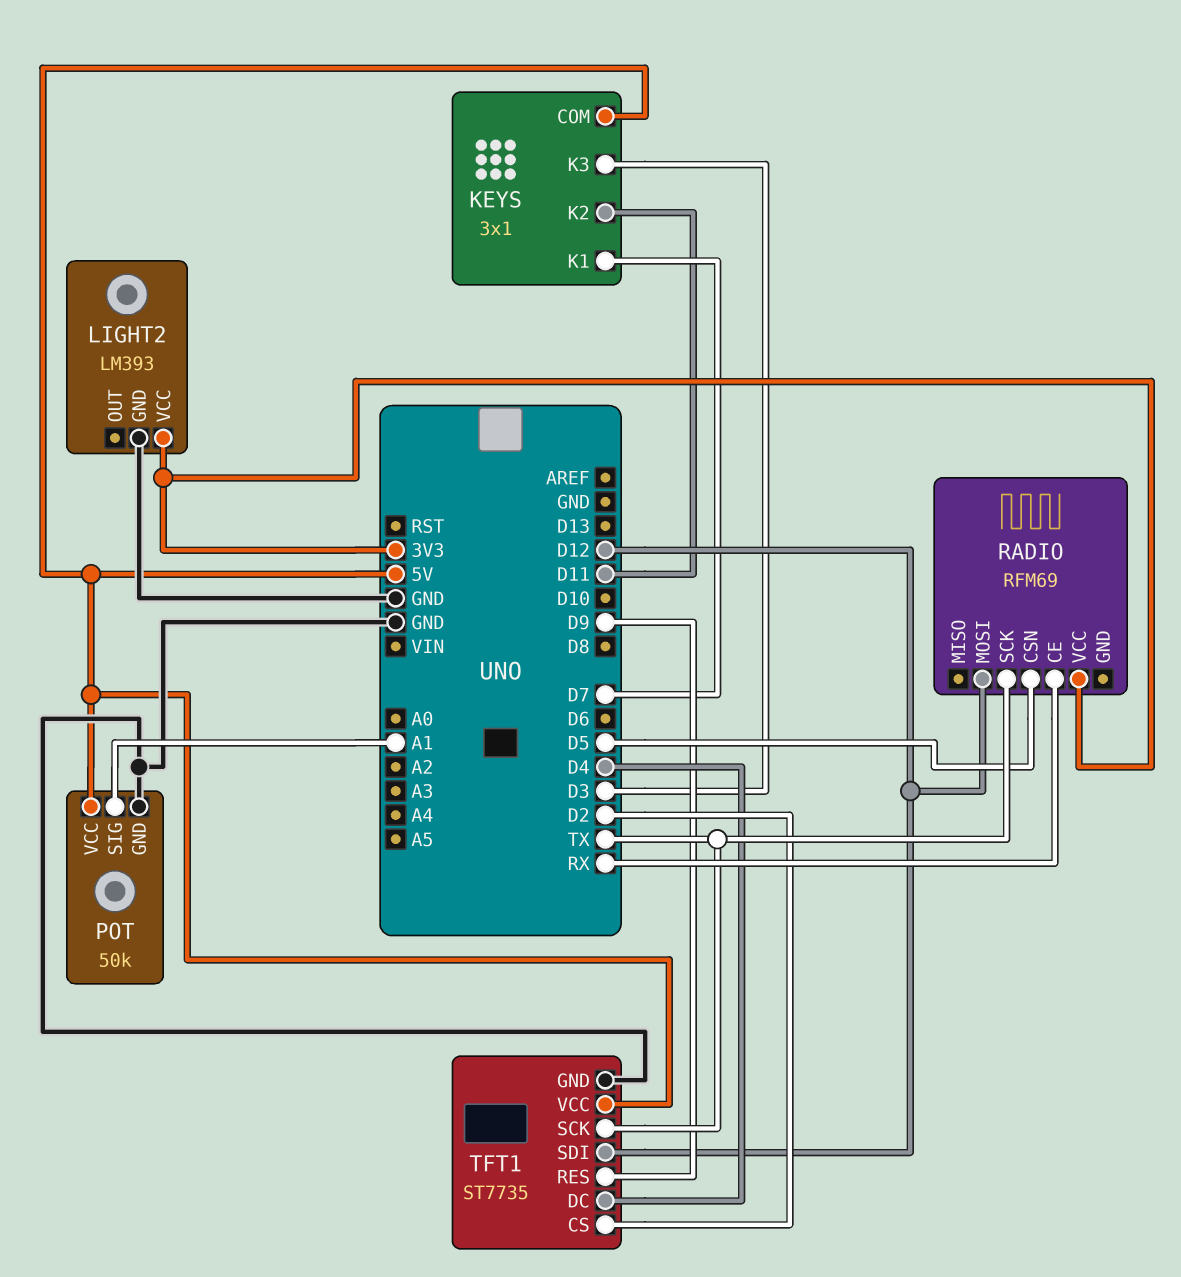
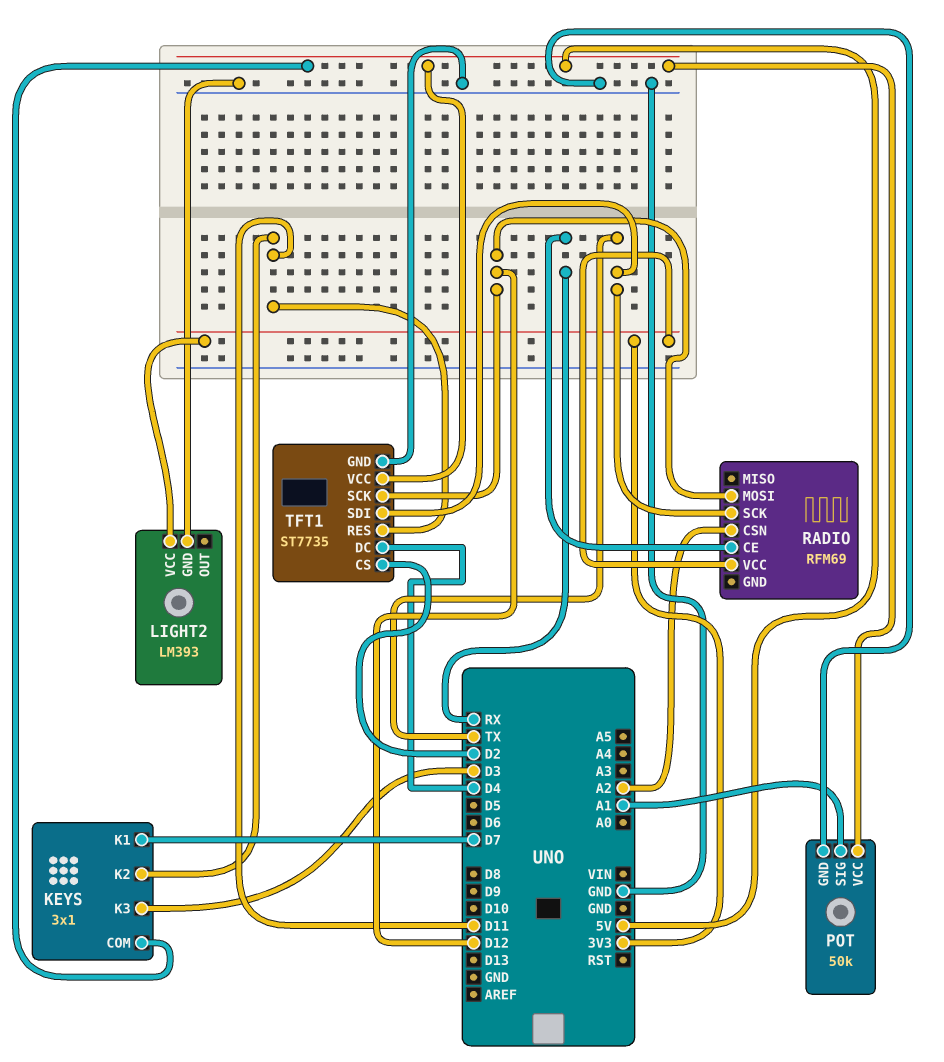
RADIO pin CSN: D5 -> A2
TFT1 pin RES: D9 -> D11
TFT1 pin SCK: TX -> D12
TFT1 pin SDI: D12 -> TX

